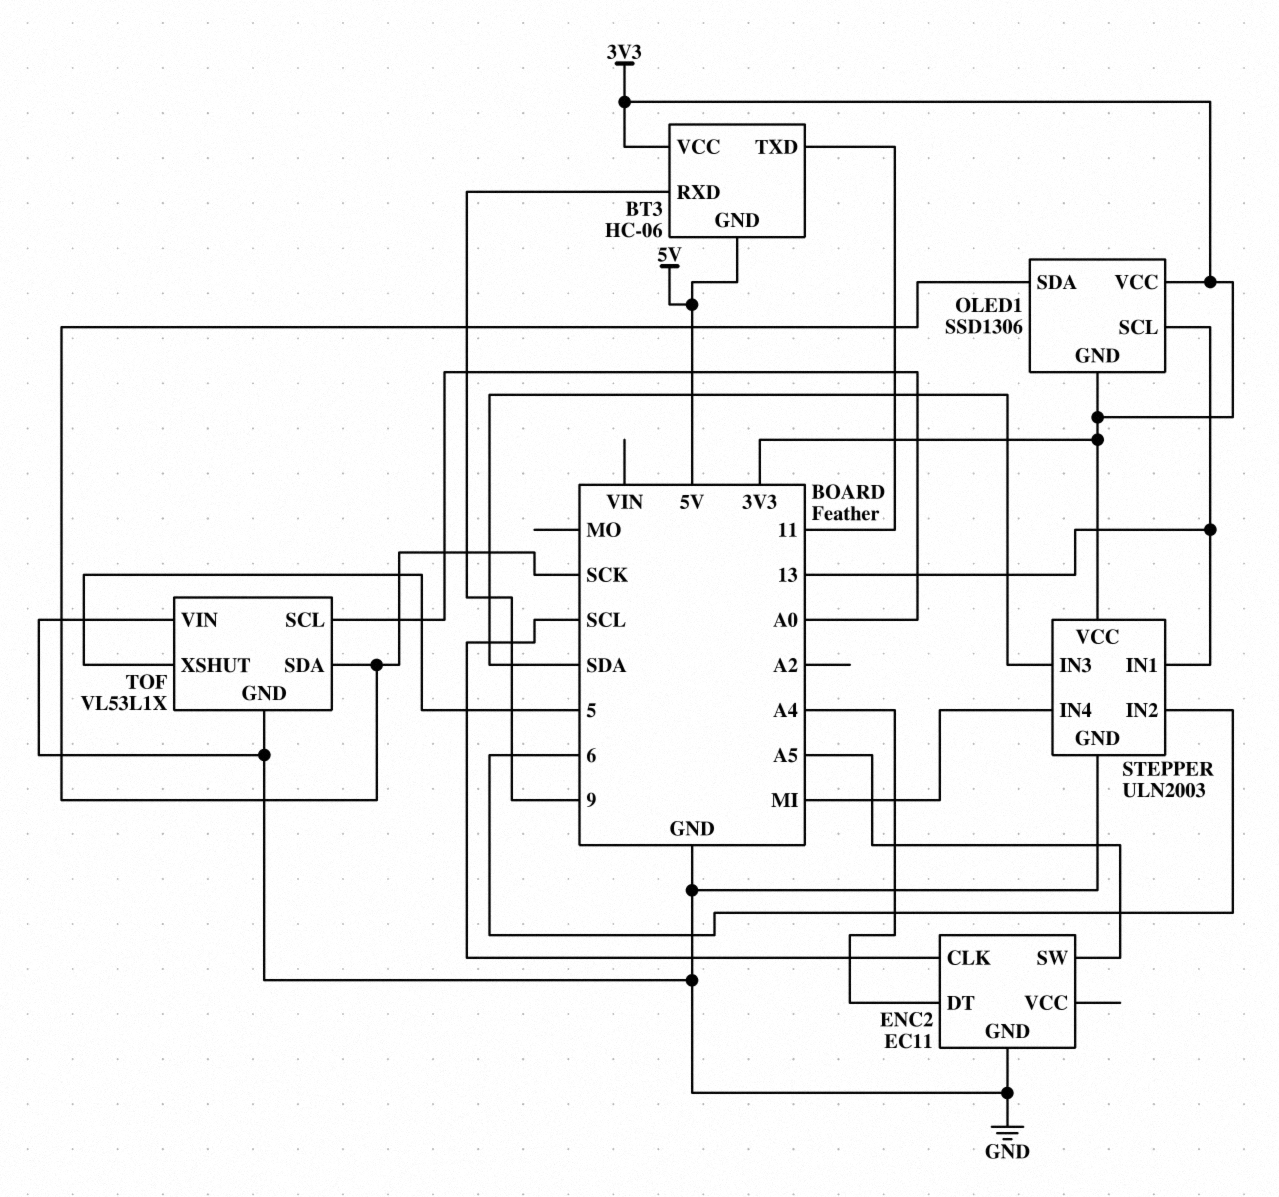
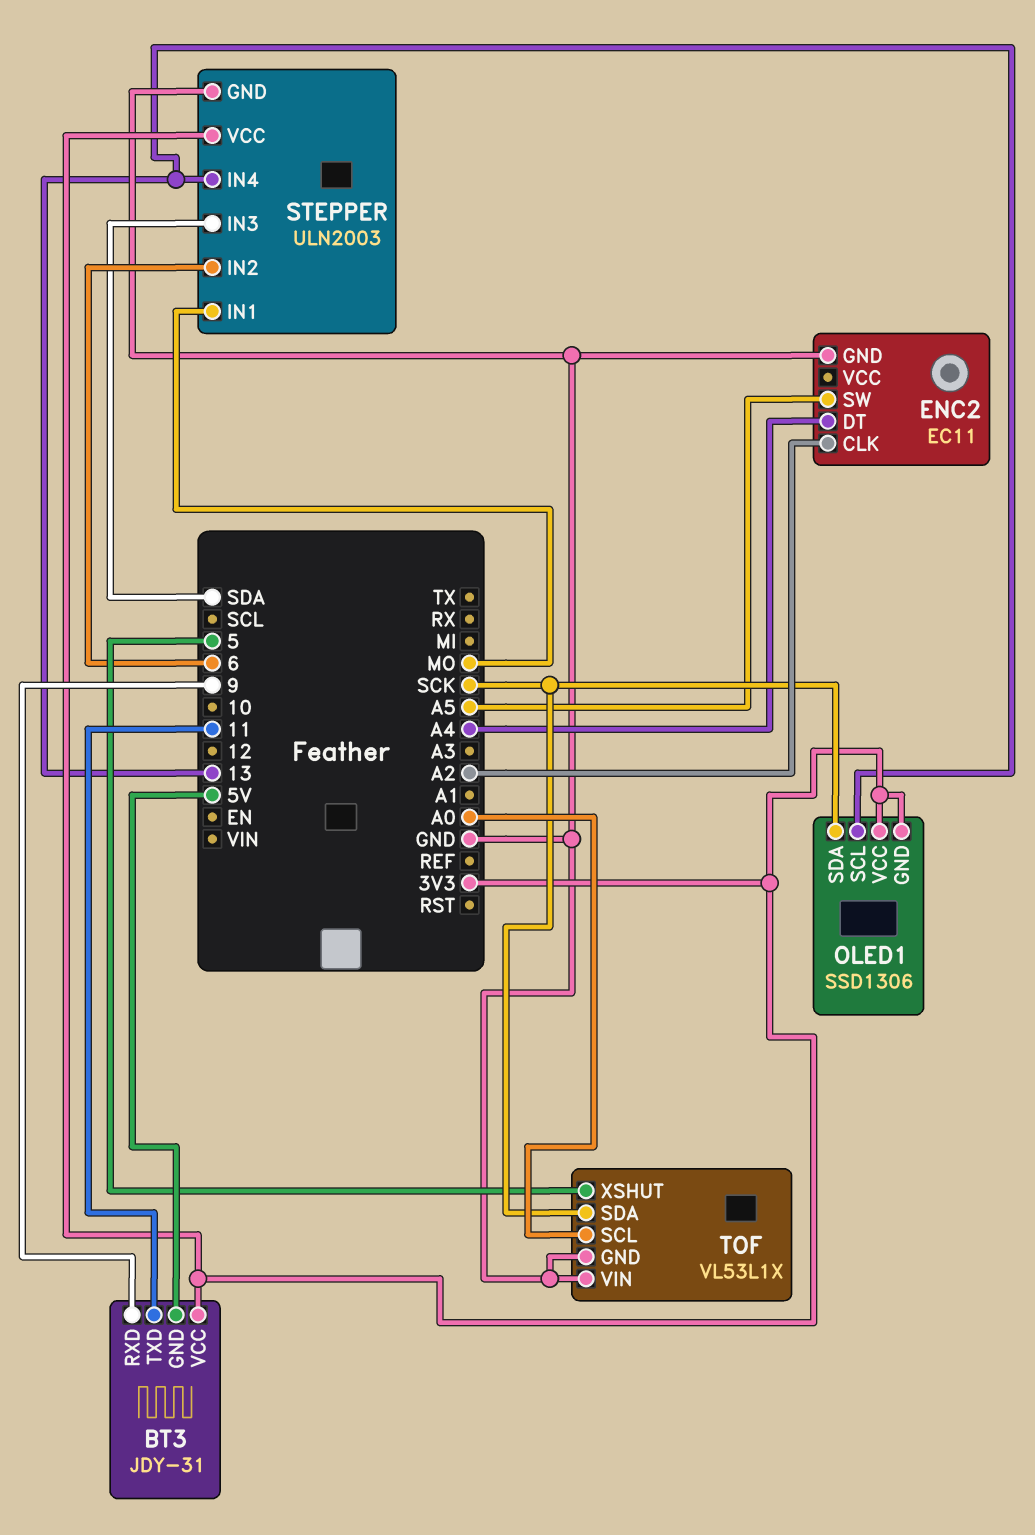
BT3: HC-06 -> JDY-31
ENC2 pin CLK: SCL -> A2
STEPPER pin IN1: 13 -> MO
STEPPER pin IN4: MI -> 13

